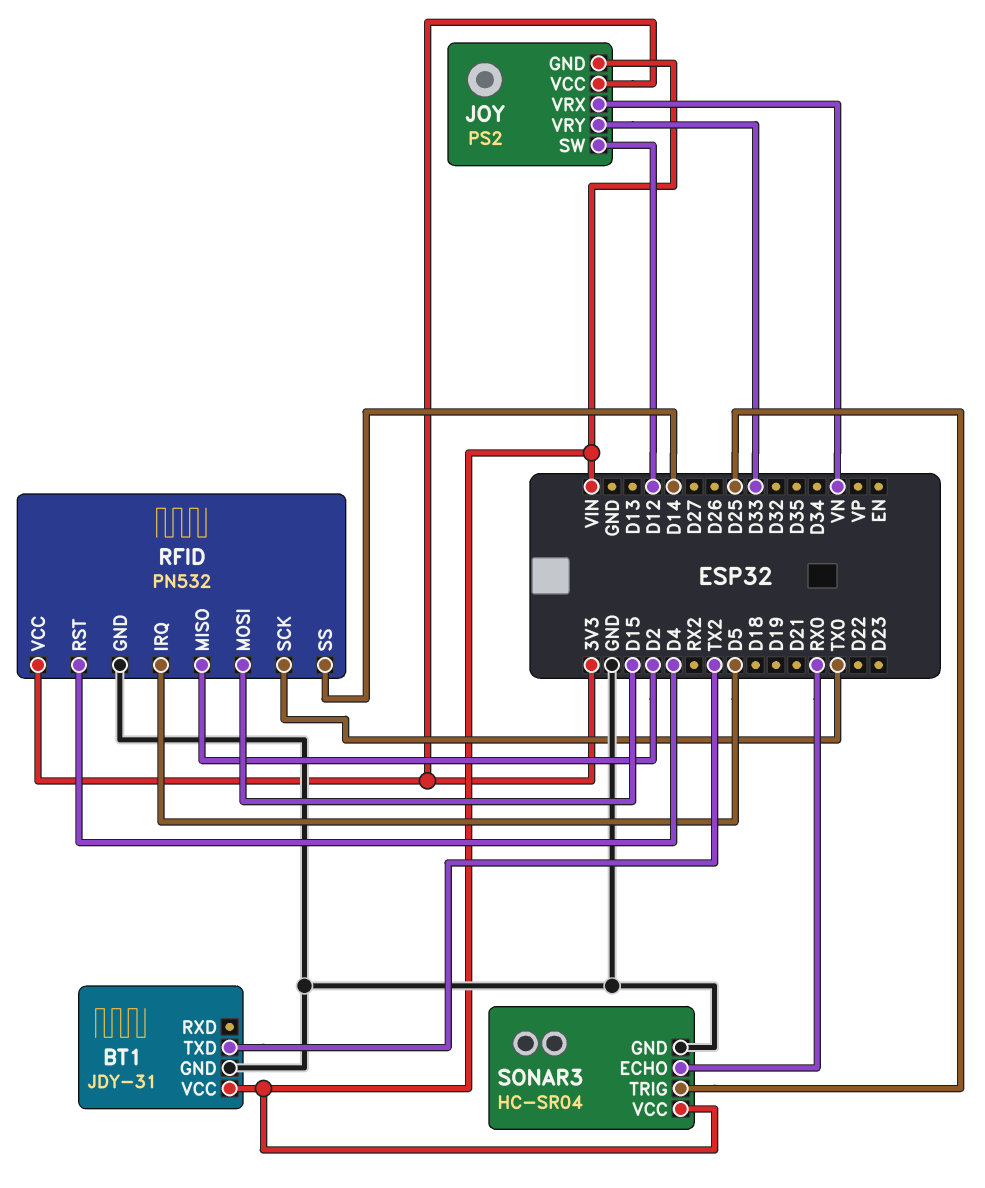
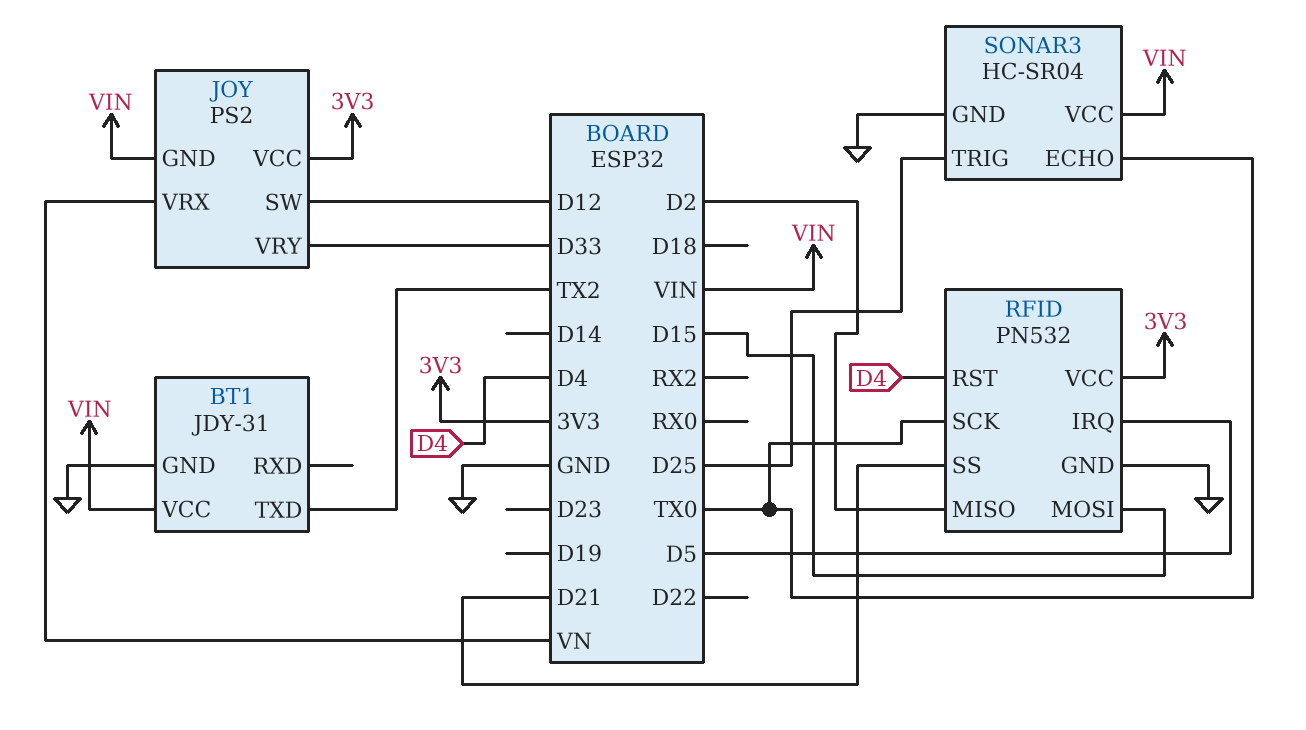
RFID pin SS: D14 -> D21
SONAR3 pin ECHO: RX0 -> TX0

